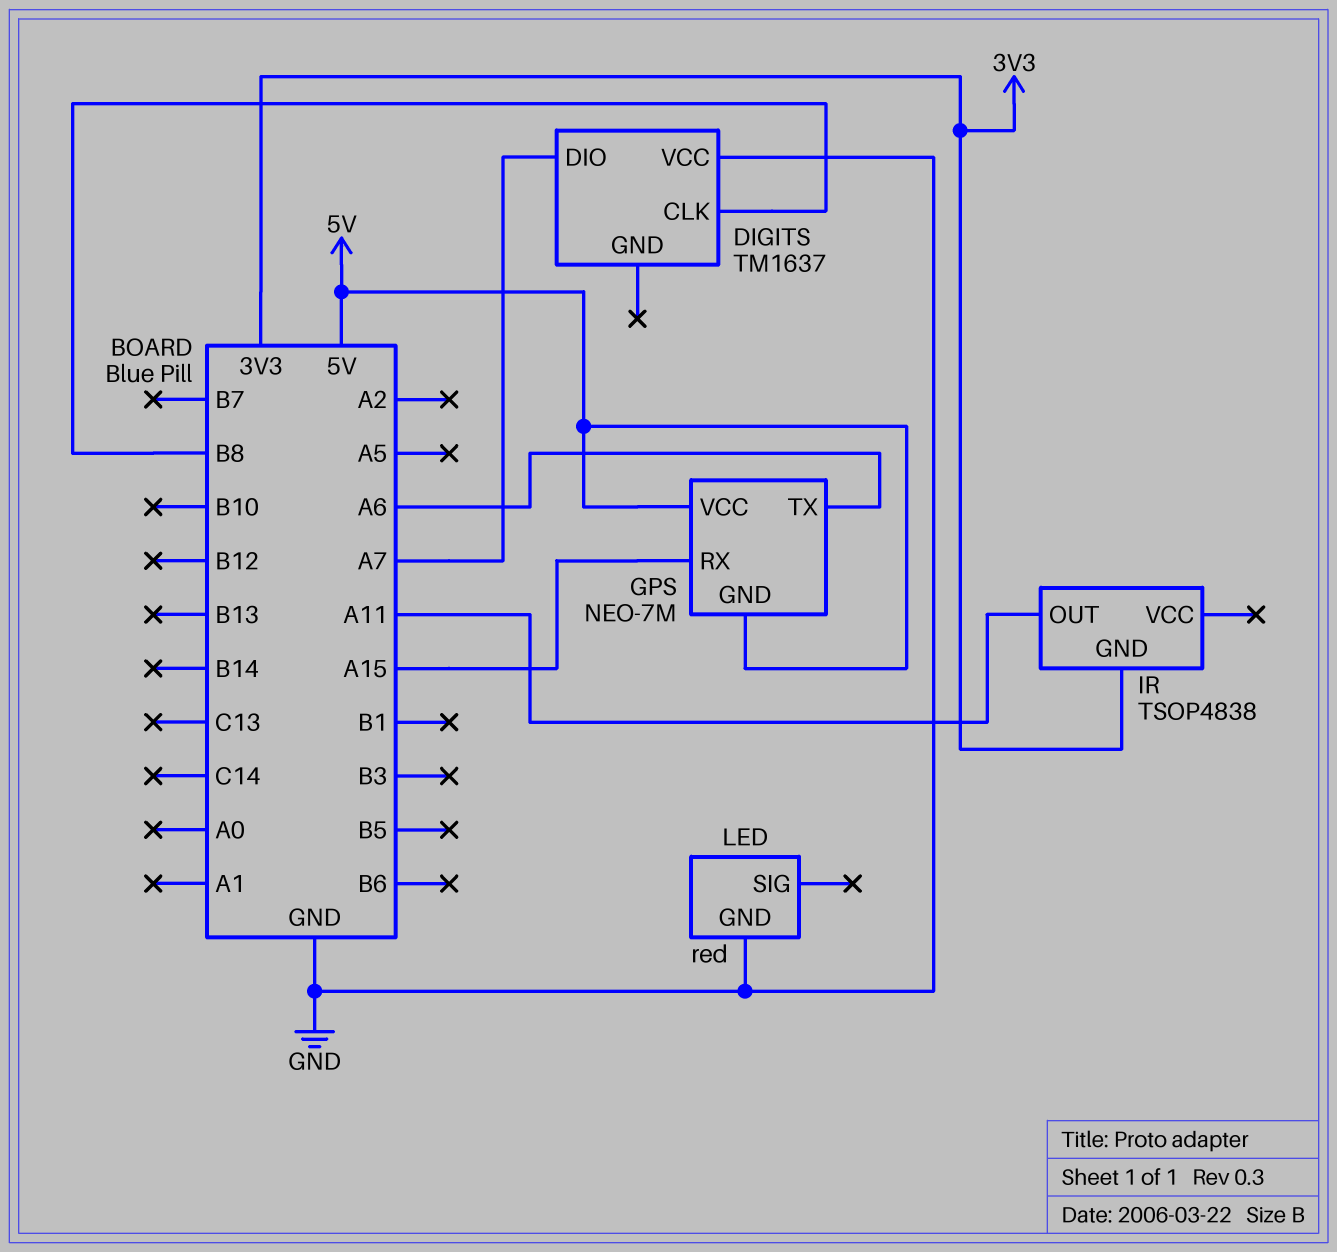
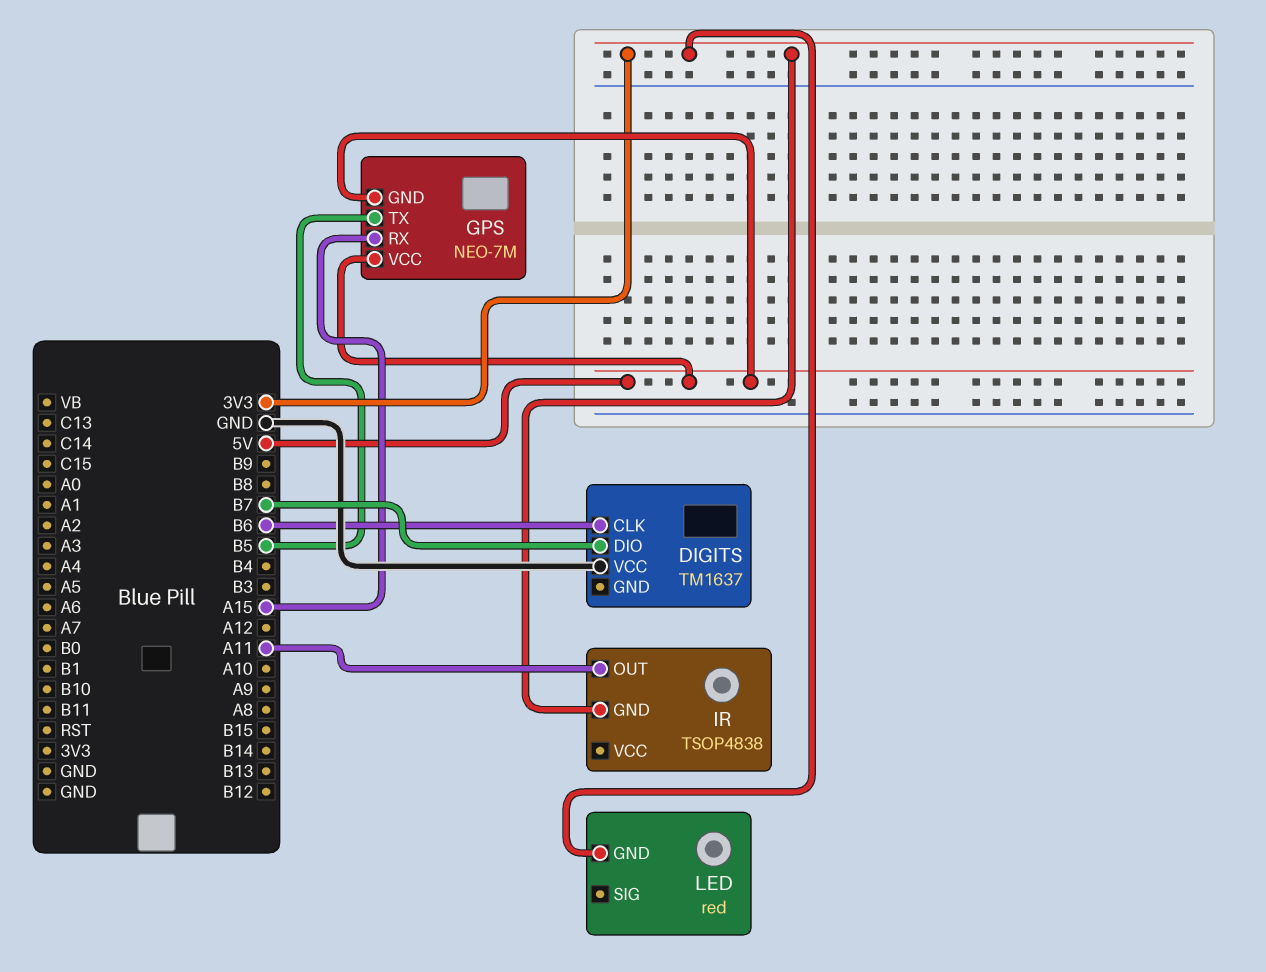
DIGITS pin CLK: B8 -> B6
DIGITS pin DIO: A7 -> B7
GPS pin TX: A6 -> B5
LED pin GND: GND -> 3V3

